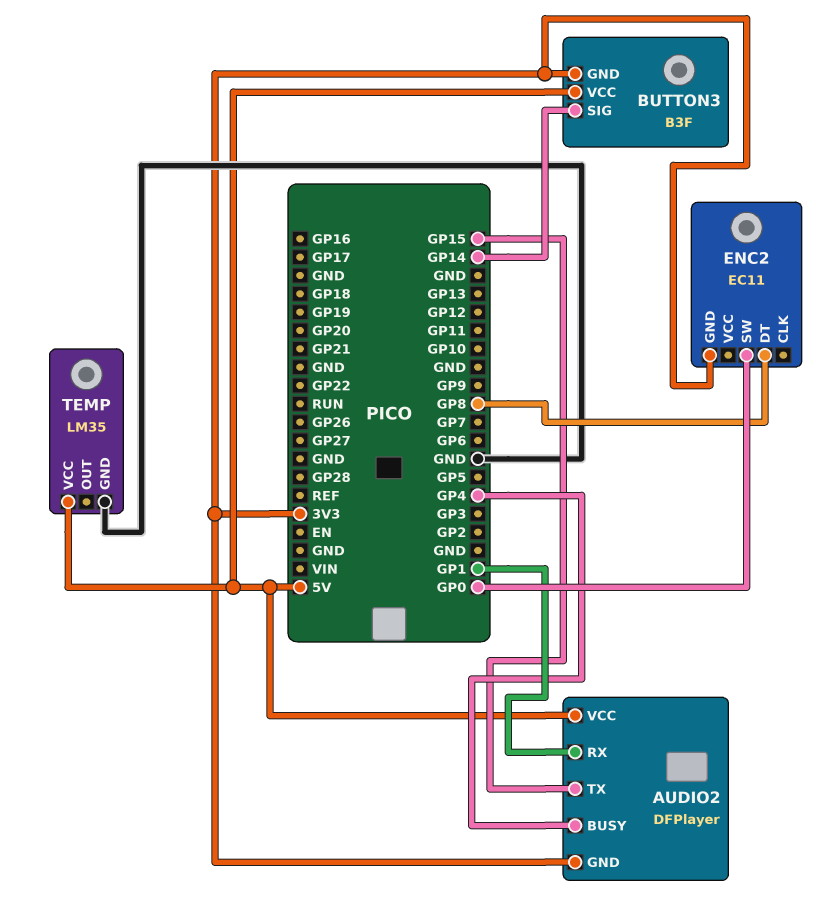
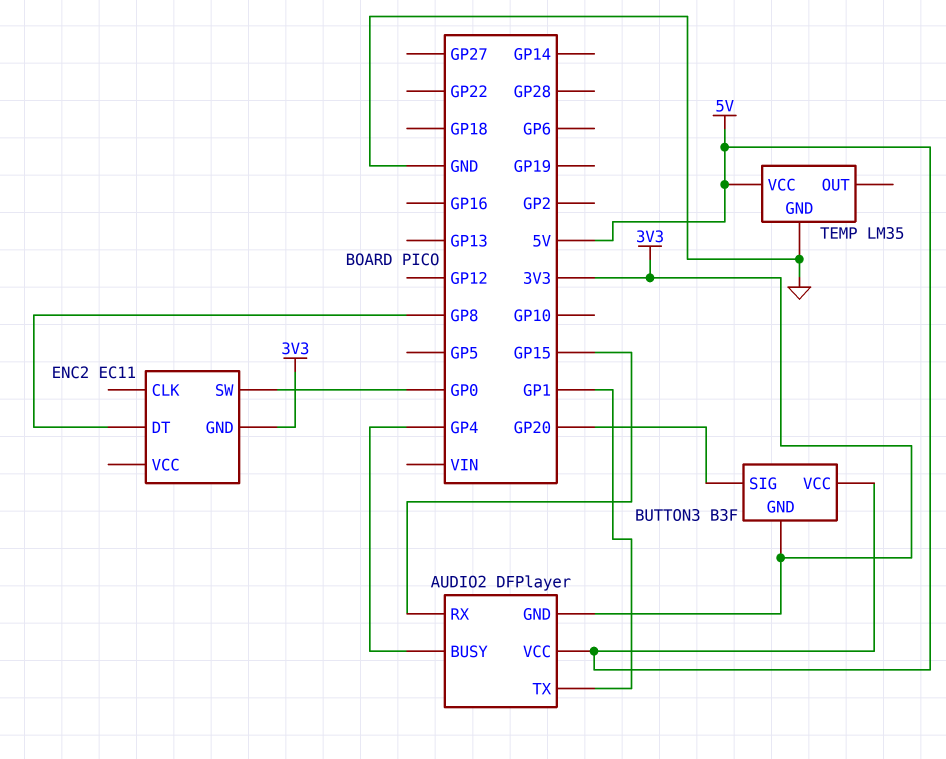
AUDIO2 pin RX: GP1 -> GP15
AUDIO2 pin TX: GP15 -> GP1
BUTTON3 pin SIG: GP14 -> GP20

